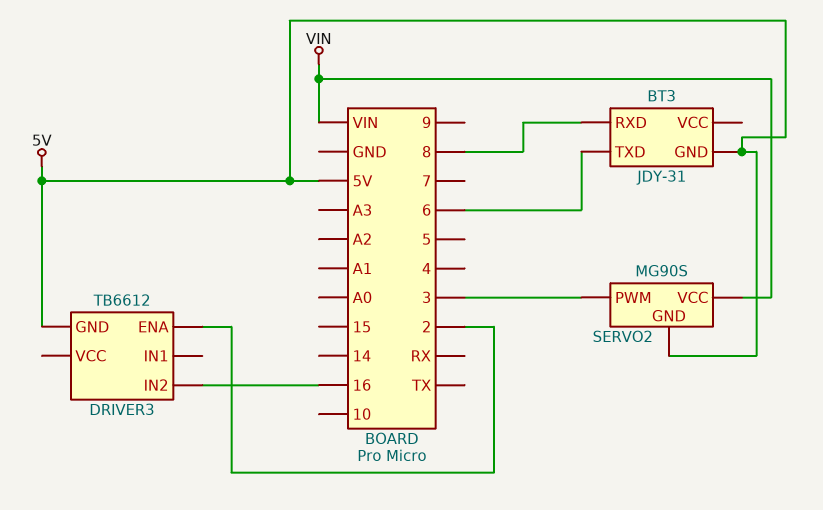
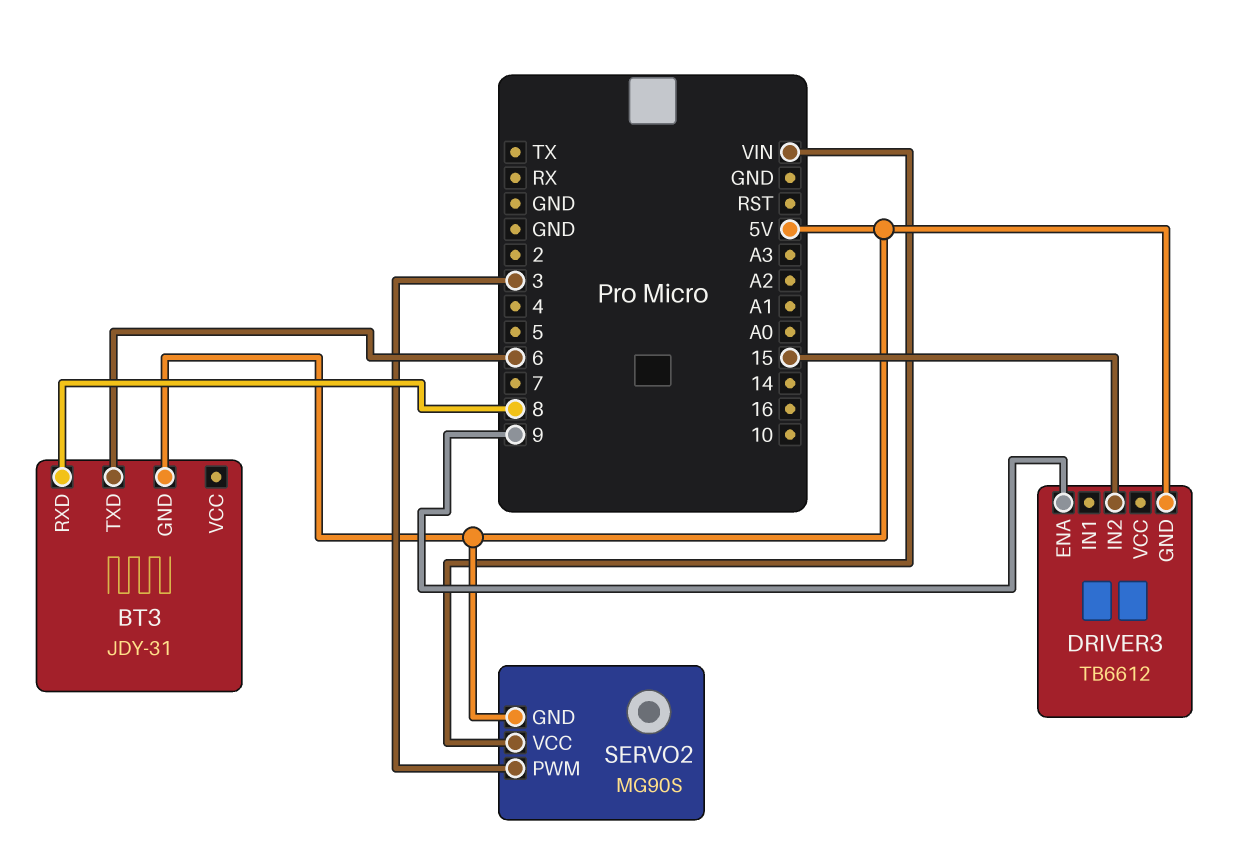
DRIVER3 pin ENA: 2 -> 9
DRIVER3 pin IN2: 16 -> 15

